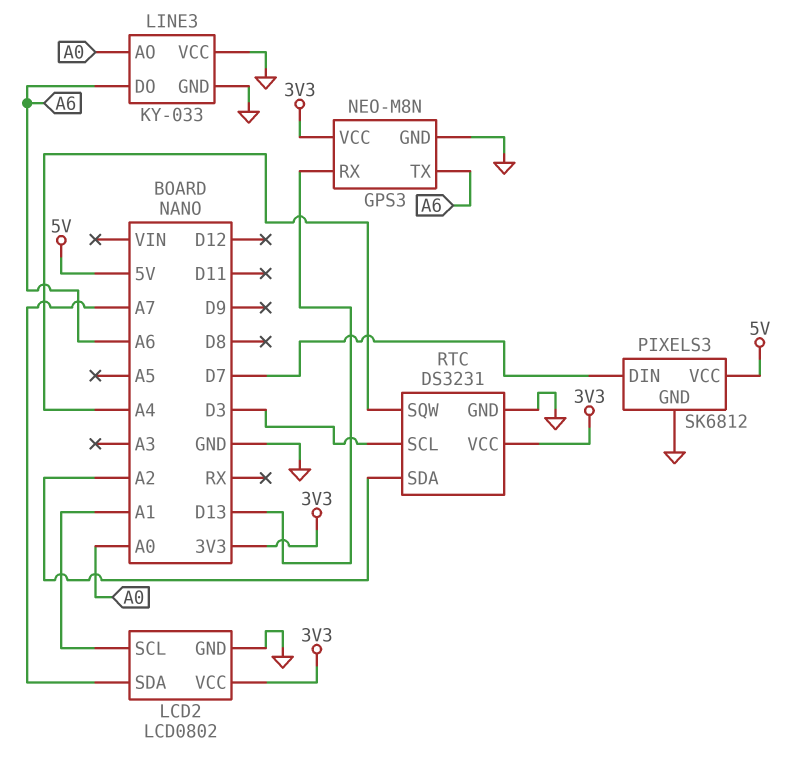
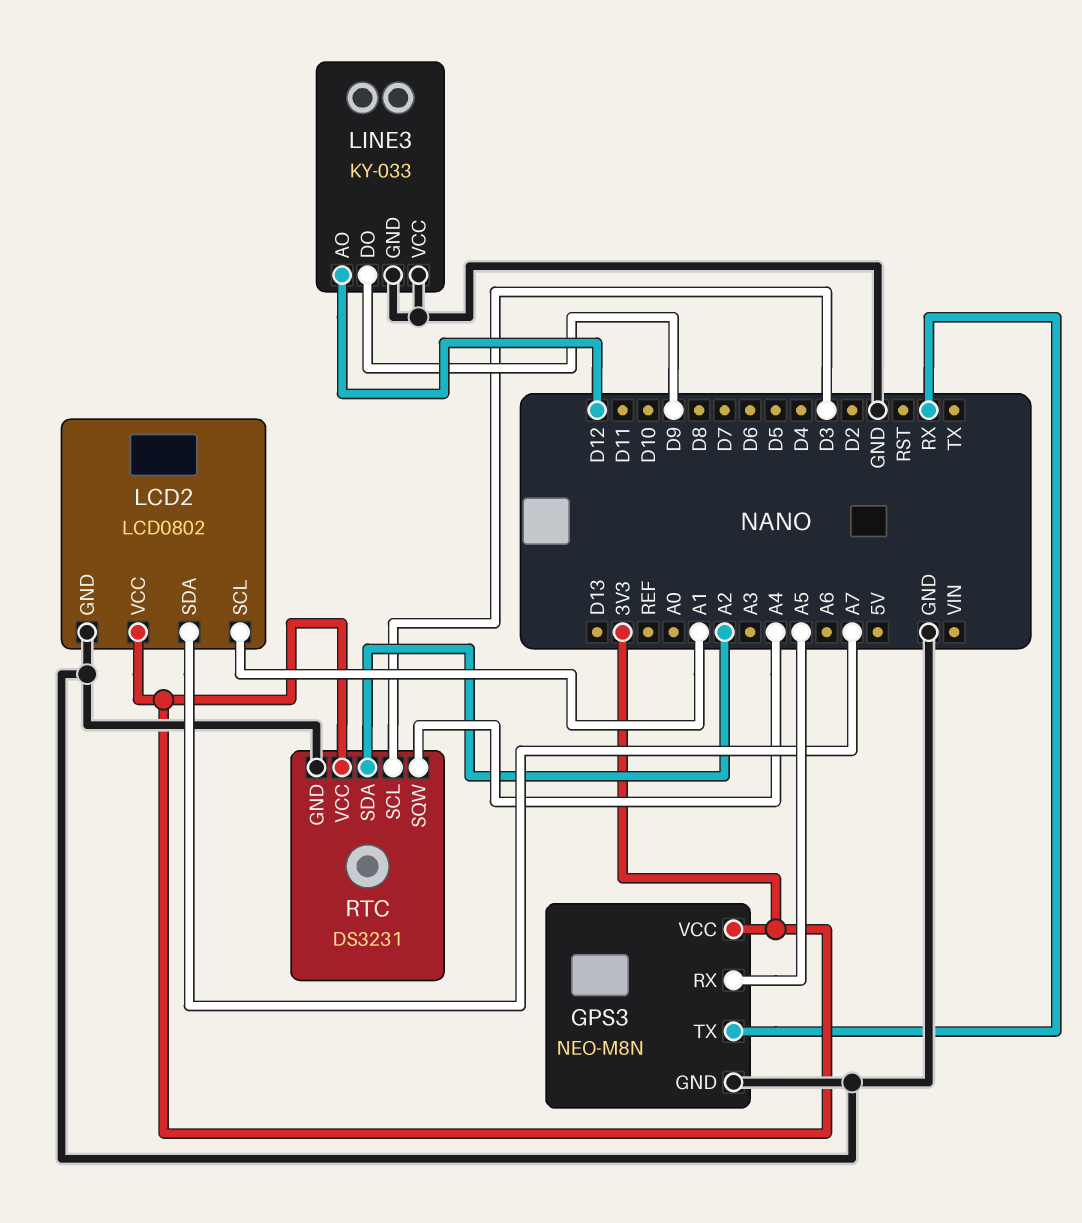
GPS3 pin RX: D13 -> A5
GPS3 pin TX: A6 -> RX
LINE3 pin AO: A0 -> D12
LINE3 pin DO: A6 -> D9
PIXELS3: SK6812 -> none
PIXELS3 pin DIN: D7 -> none
PIXELS3 pin GND: GND -> none
PIXELS3 pin VCC: 5V -> none

